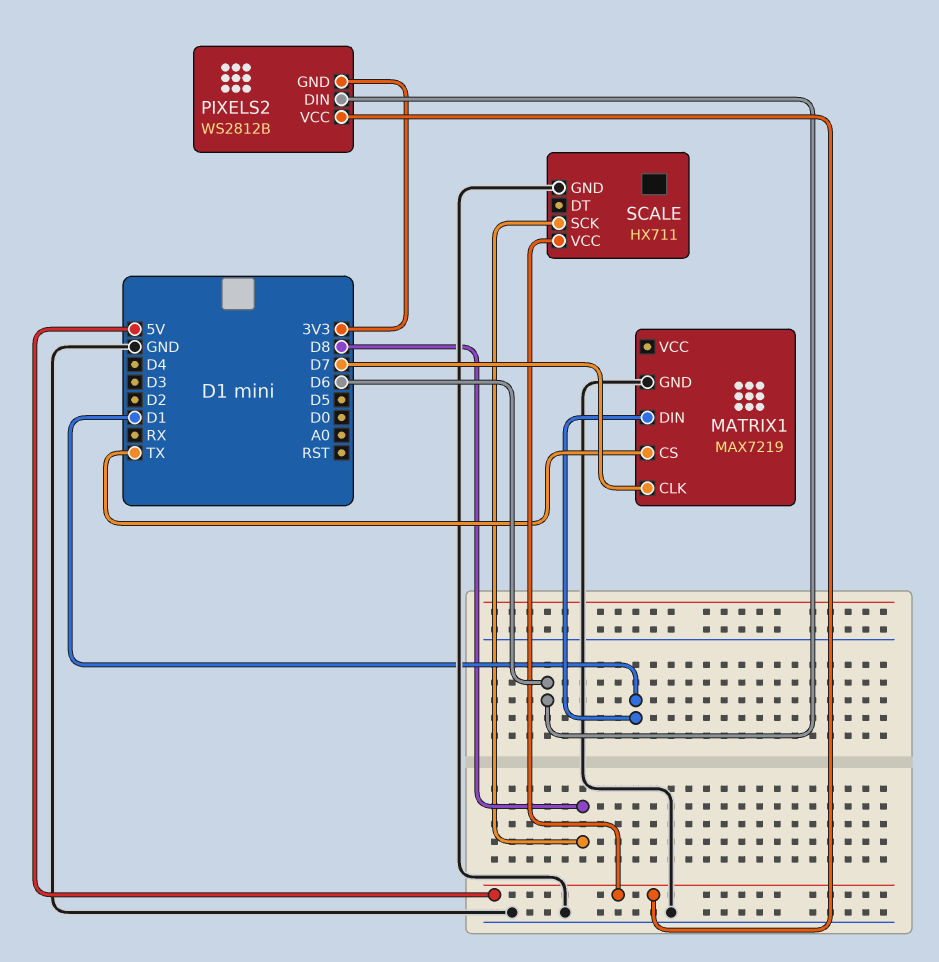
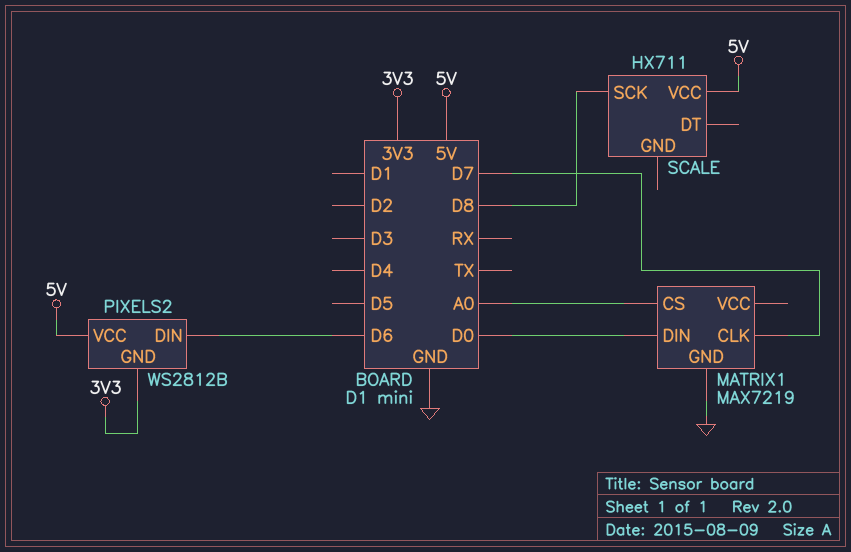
MATRIX1 pin CS: TX -> A0
MATRIX1 pin DIN: D1 -> D0
SCALE pin GND: GND -> none

